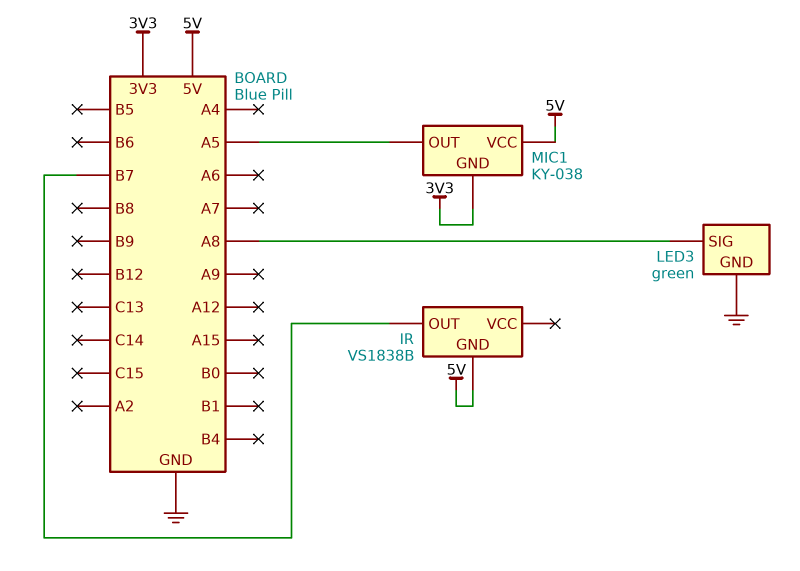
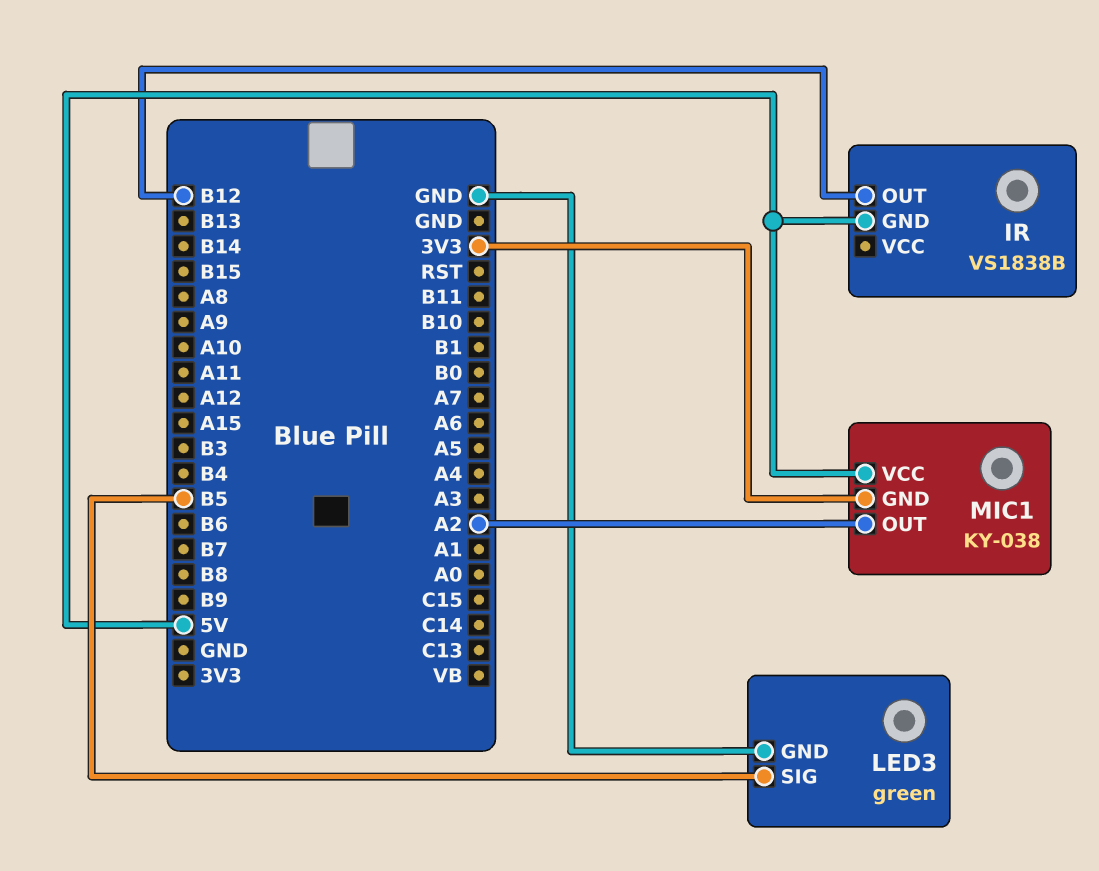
IR pin OUT: B7 -> B12
LED3 pin SIG: A8 -> B5
MIC1 pin OUT: A5 -> A2

